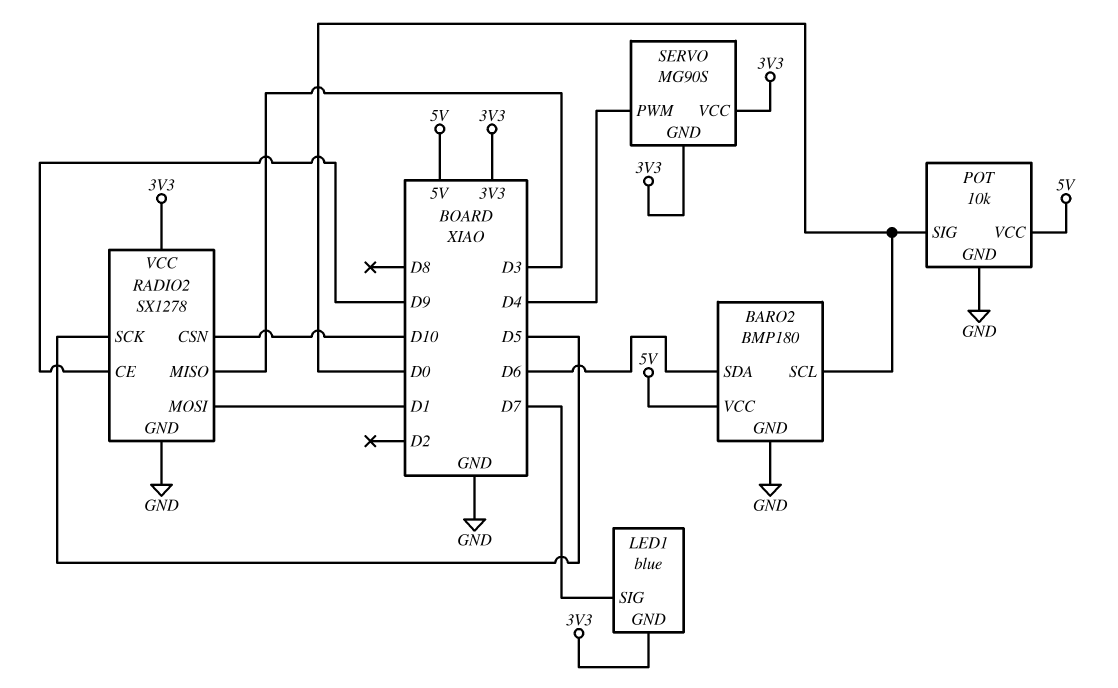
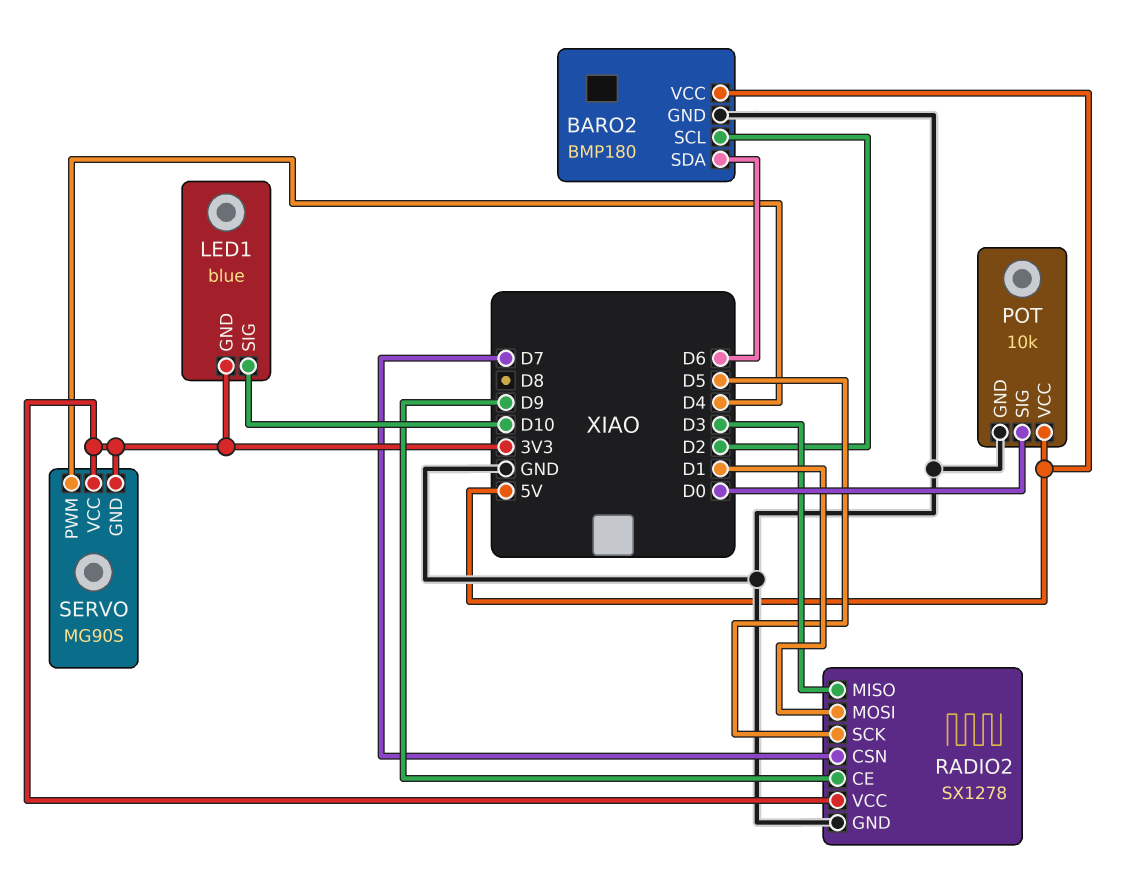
BARO2 pin SCL: D0 -> D2
LED1 pin SIG: D7 -> D10
RADIO2 pin CSN: D10 -> D7

